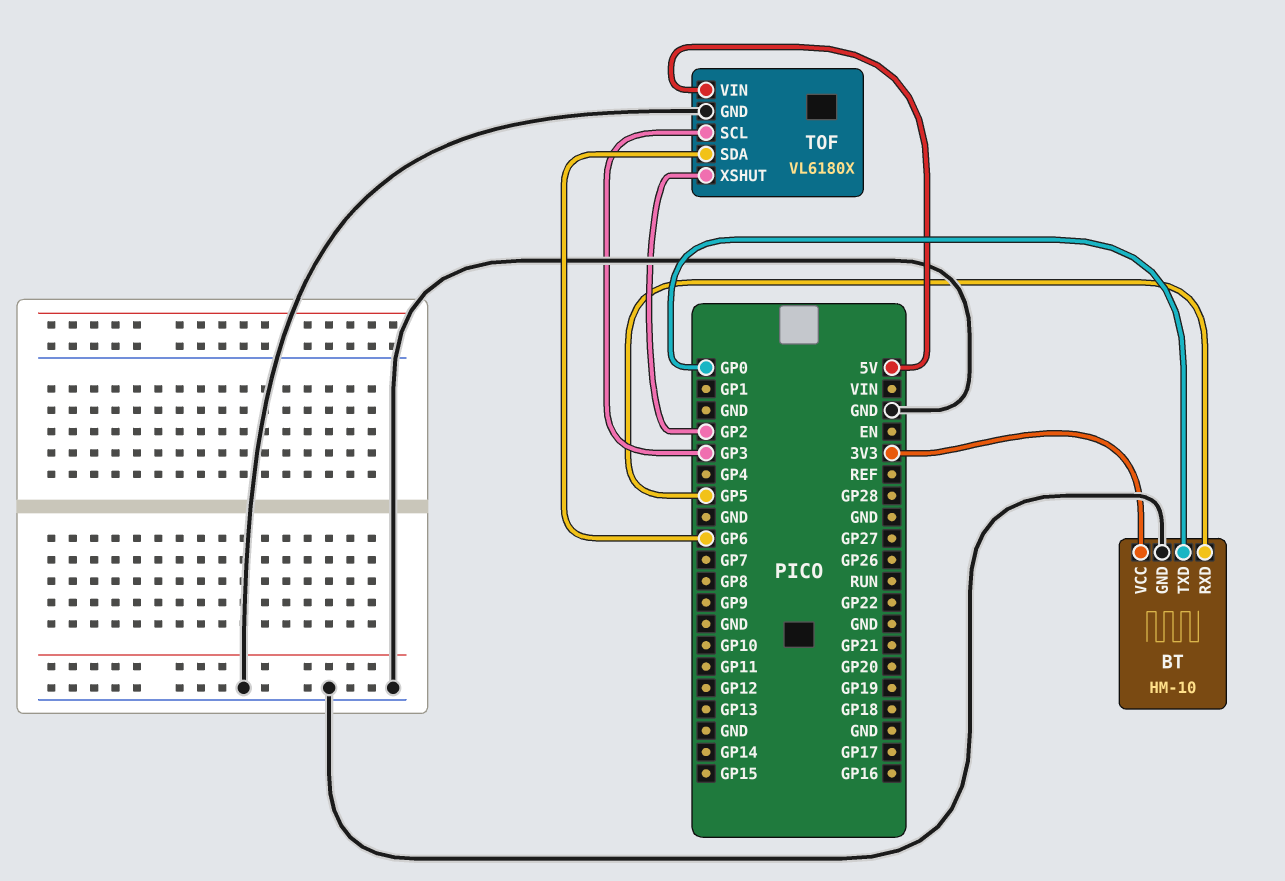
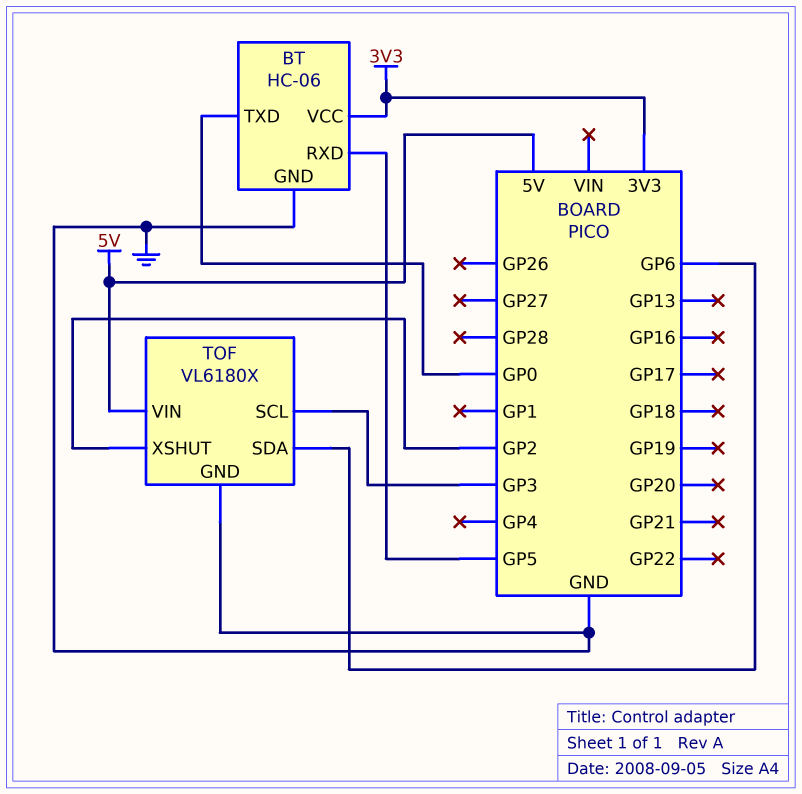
BT: HM-10 -> HC-06

